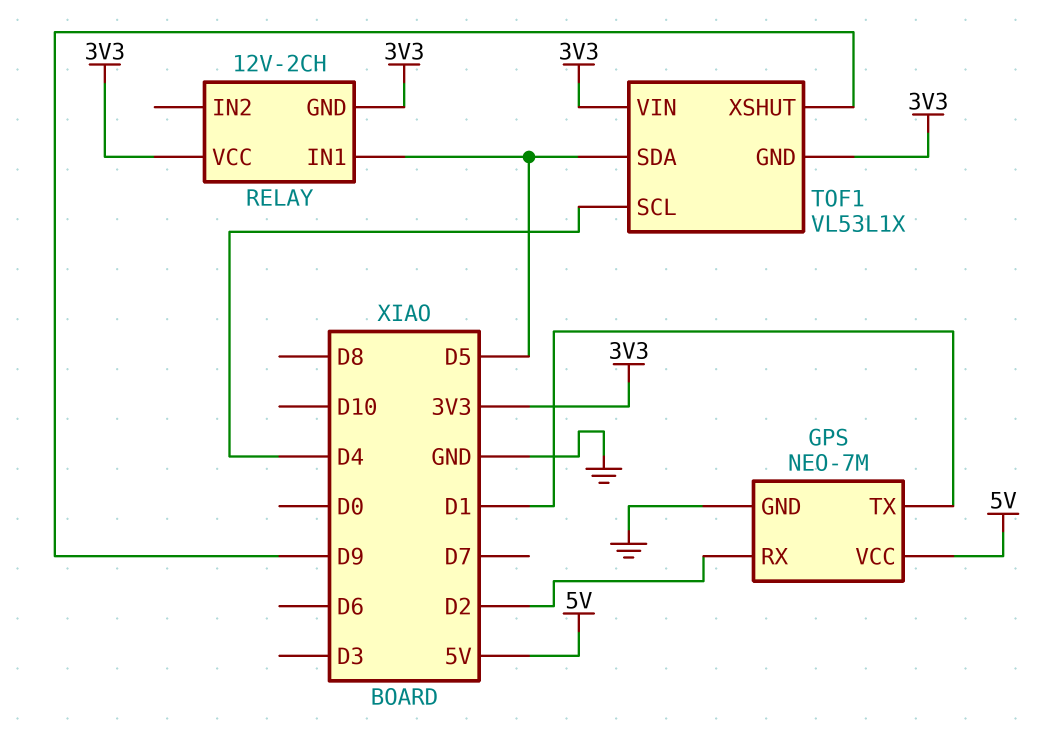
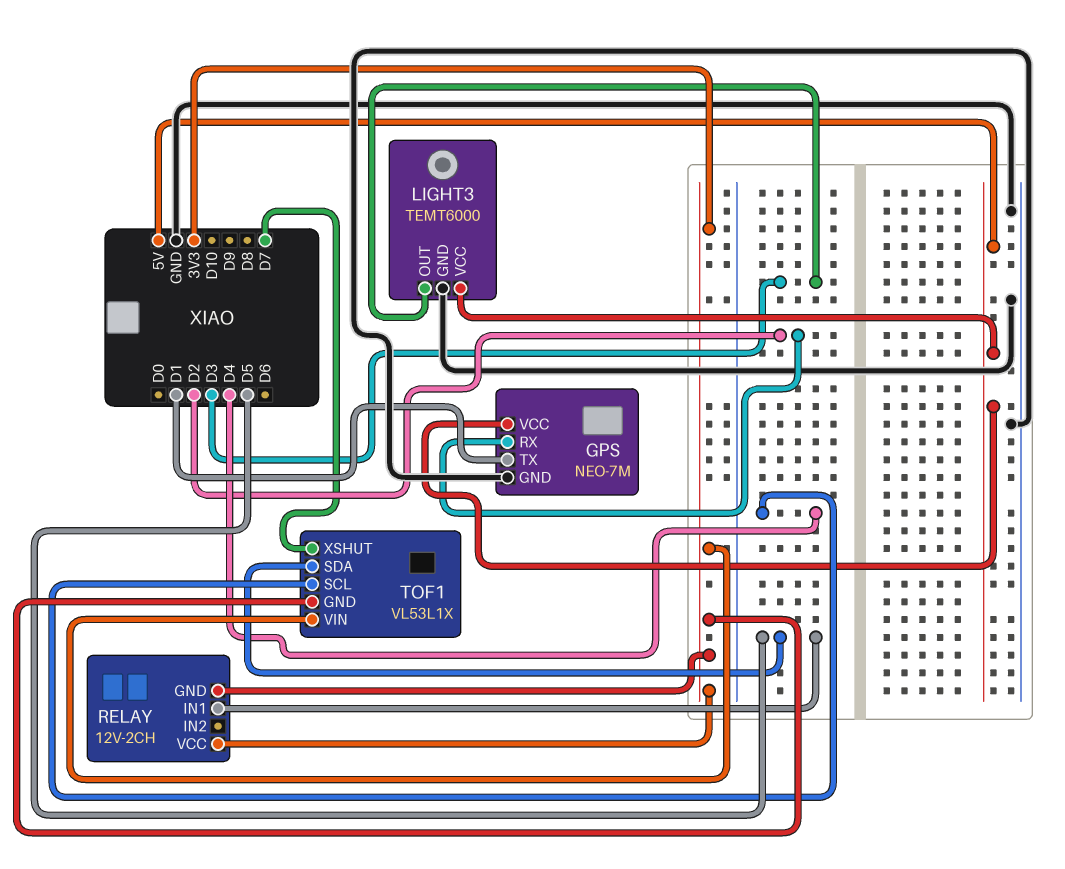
LIGHT3: none -> TEMT6000
LIGHT3 pin GND: none -> GND
LIGHT3 pin OUT: none -> D3
LIGHT3 pin VCC: none -> 5V
TOF1 pin XSHUT: D9 -> D7

